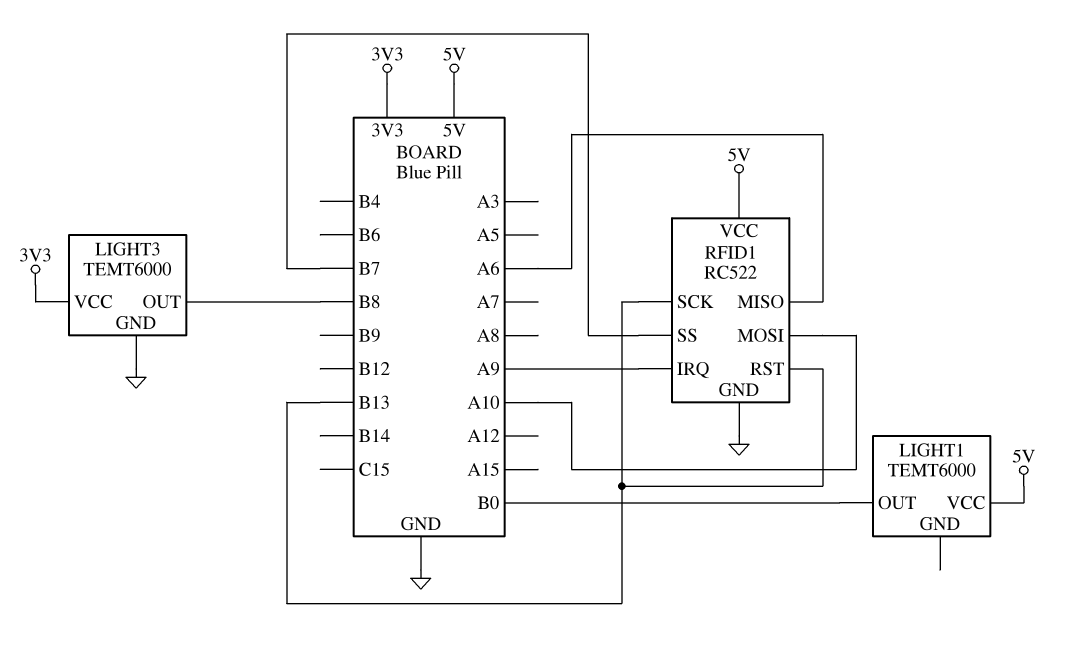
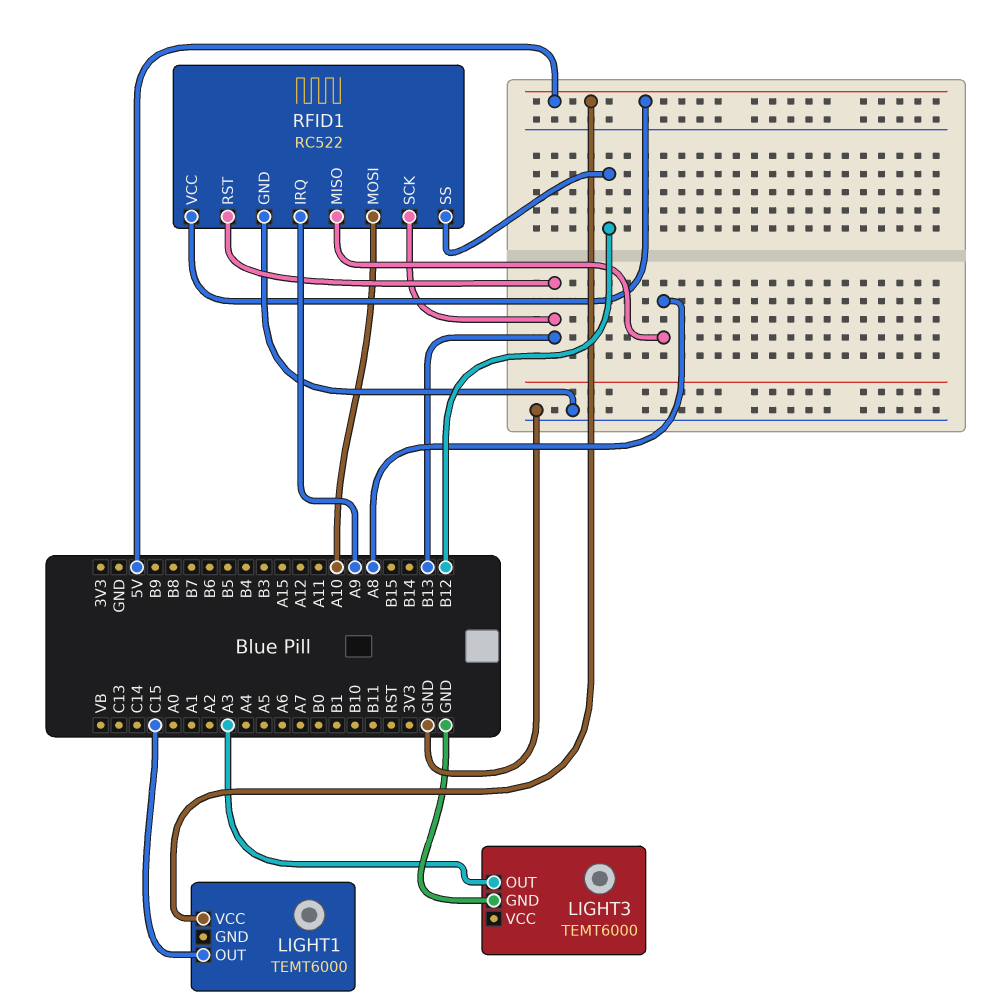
LIGHT1 pin OUT: B0 -> C15
LIGHT3 pin OUT: B8 -> A3
LIGHT3 pin VCC: 3V3 -> none
RFID1 pin MISO: A6 -> A8
RFID1 pin SS: B7 -> B12

